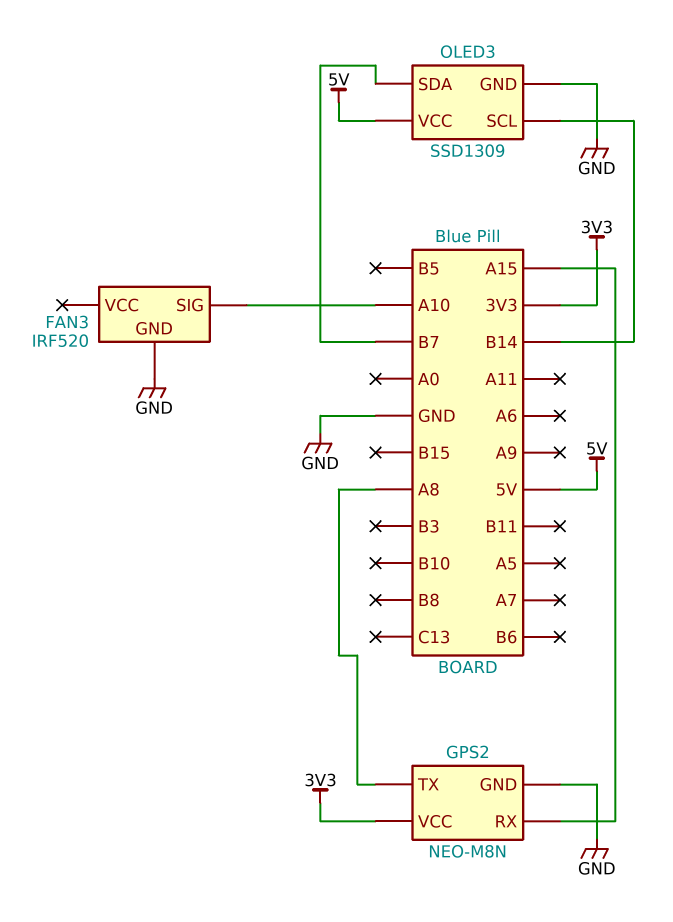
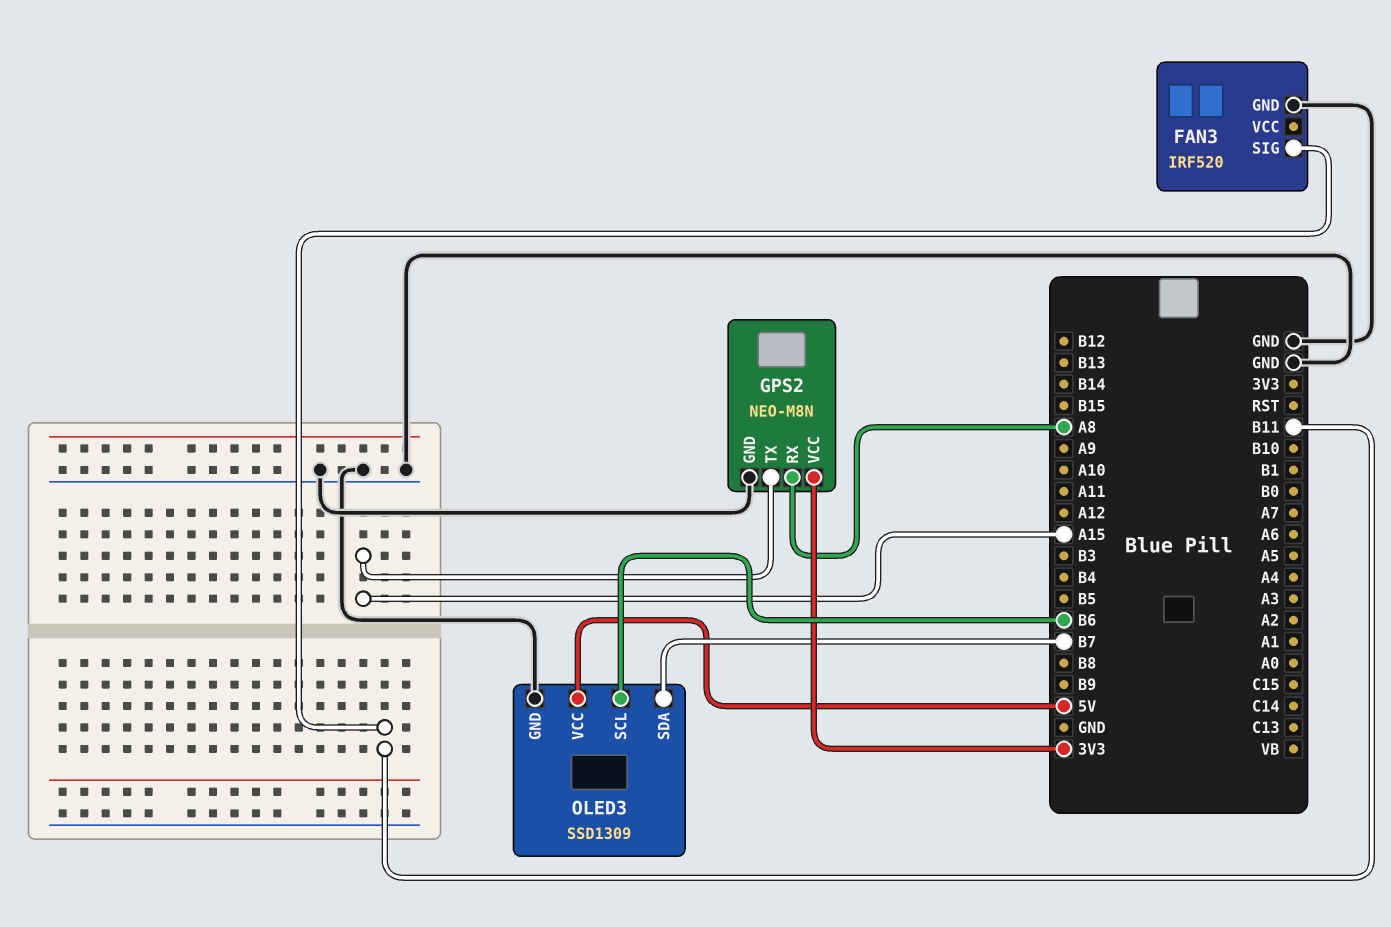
FAN3 pin SIG: A10 -> B11
GPS2 pin RX: A15 -> A8
GPS2 pin TX: A8 -> A15
OLED3 pin SCL: B14 -> B6

